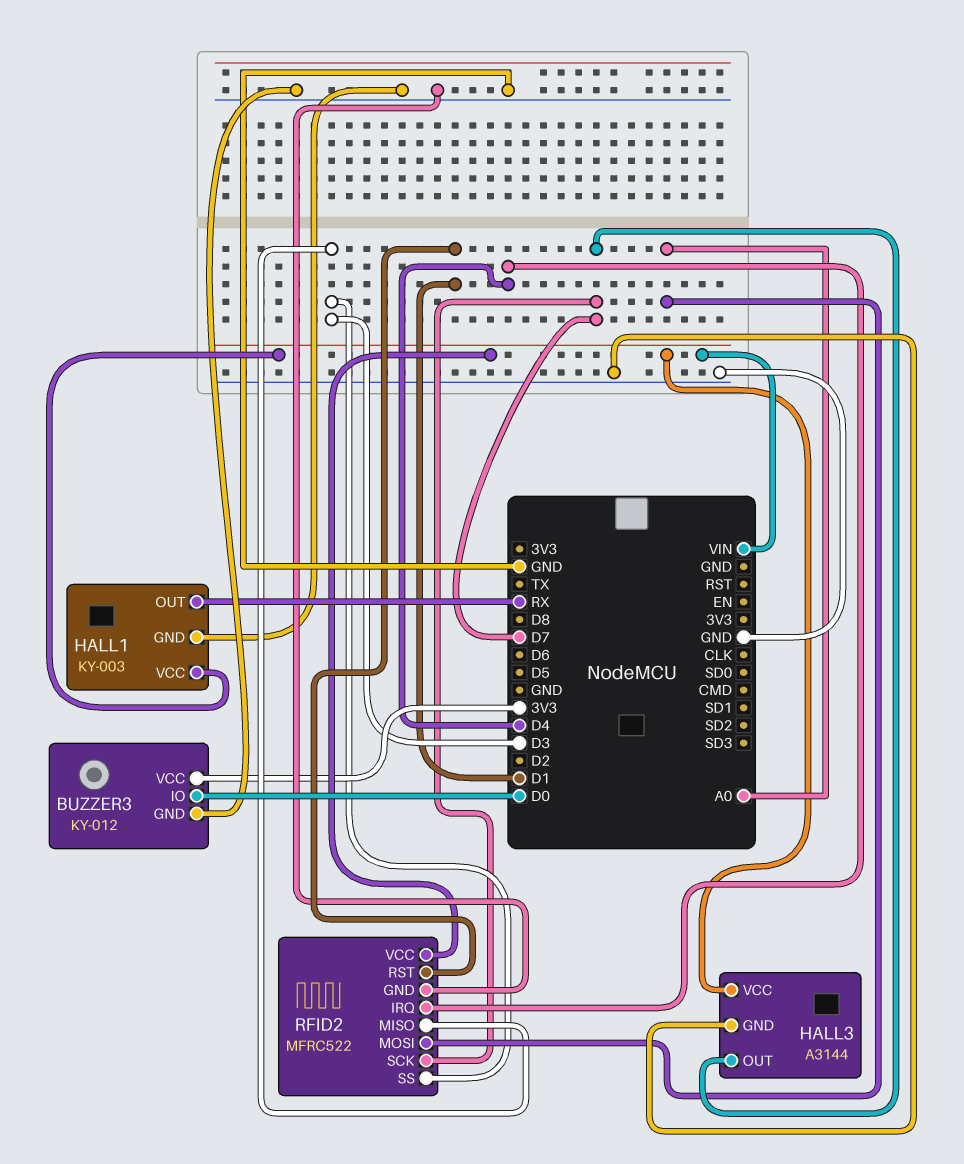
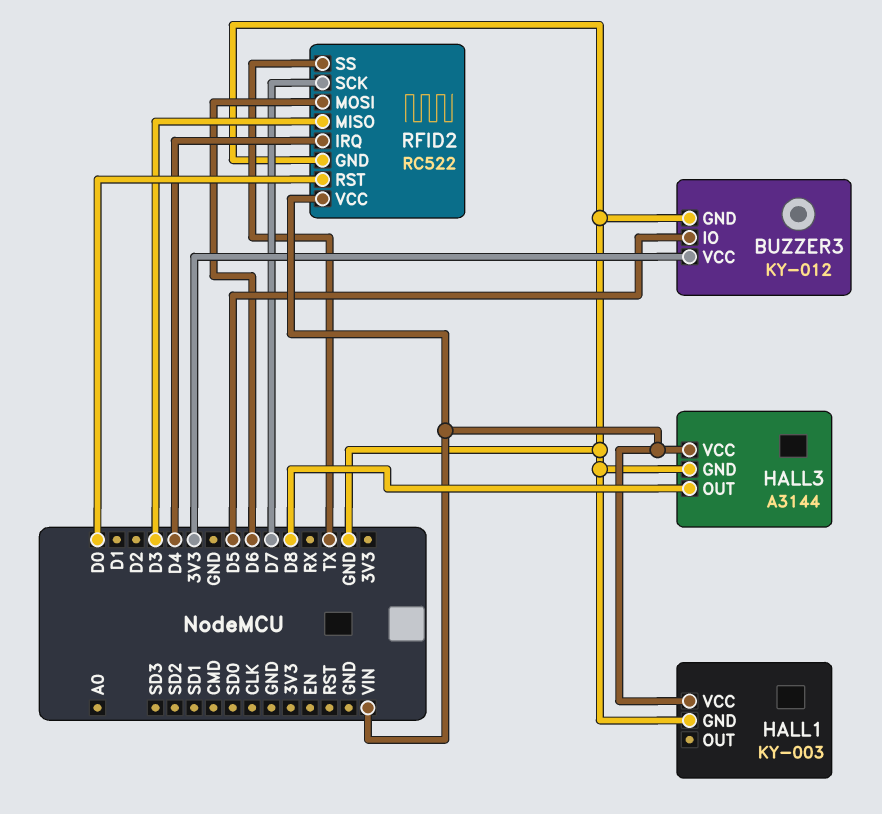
BUZZER3 pin IO: D0 -> D5
HALL1 pin OUT: RX -> none
HALL3 pin OUT: D7 -> D8
RFID2: MFRC522 -> RC522
RFID2 pin MOSI: A0 -> D6
RFID2 pin RST: D1 -> D0
RFID2 pin SS: D3 -> TX

